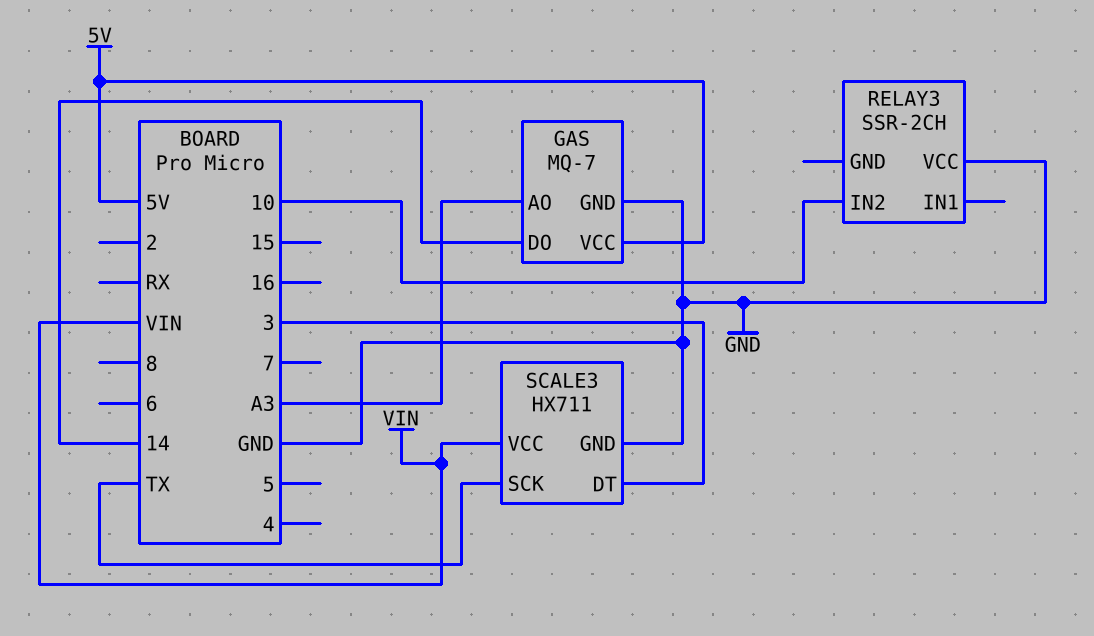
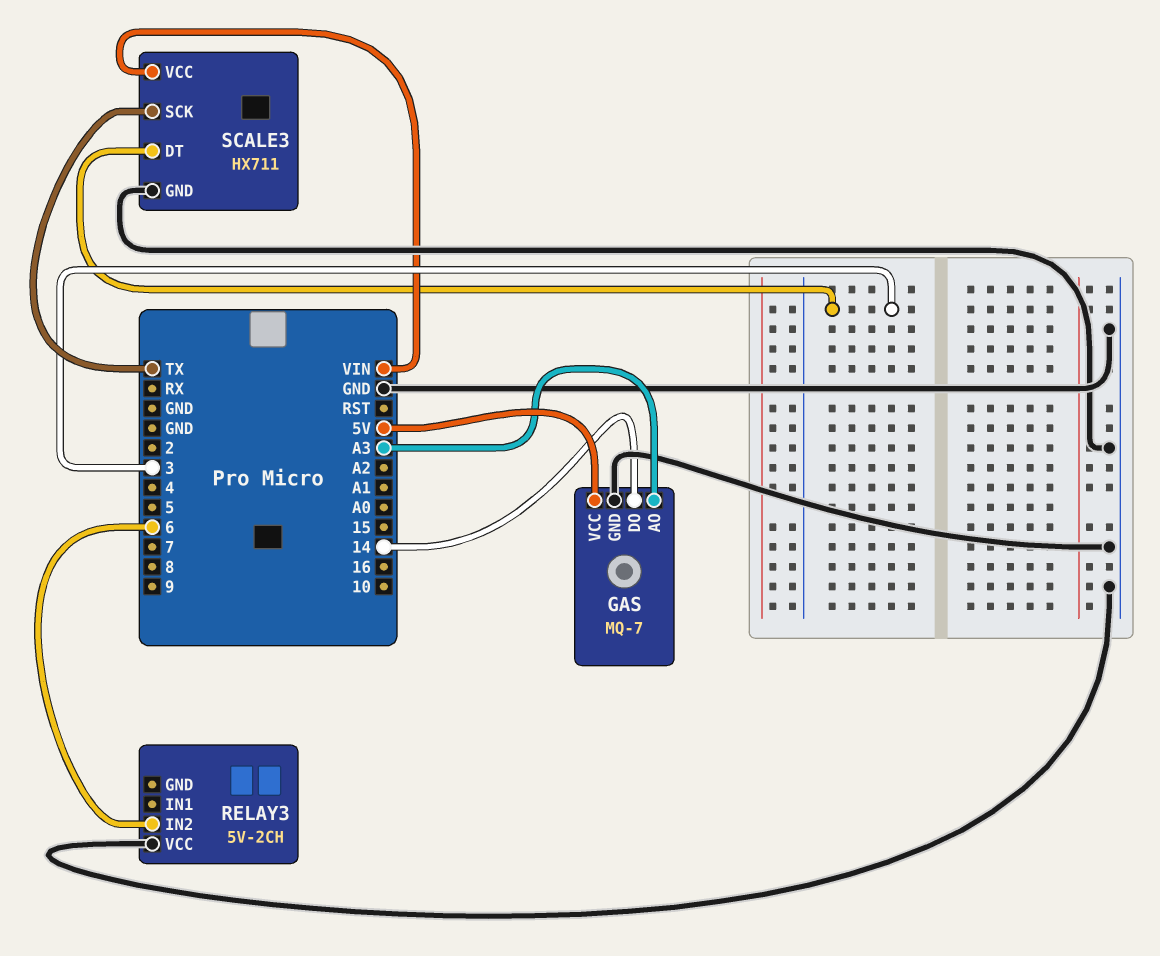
RELAY3: SSR-2CH -> 5V-2CH
RELAY3 pin IN2: 10 -> 6

